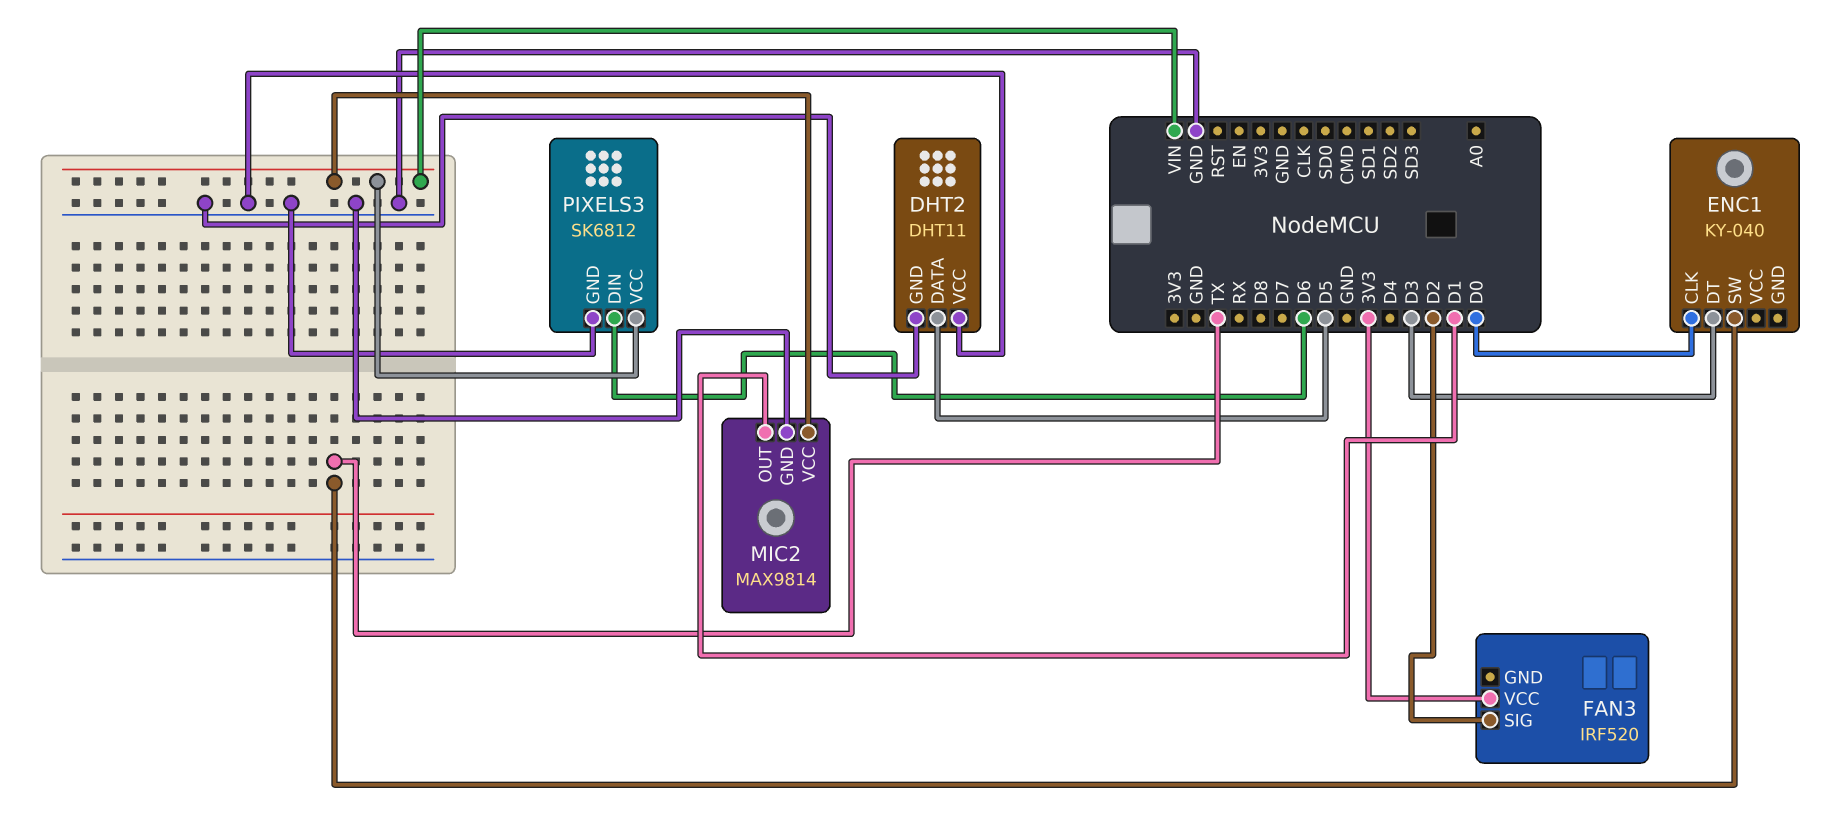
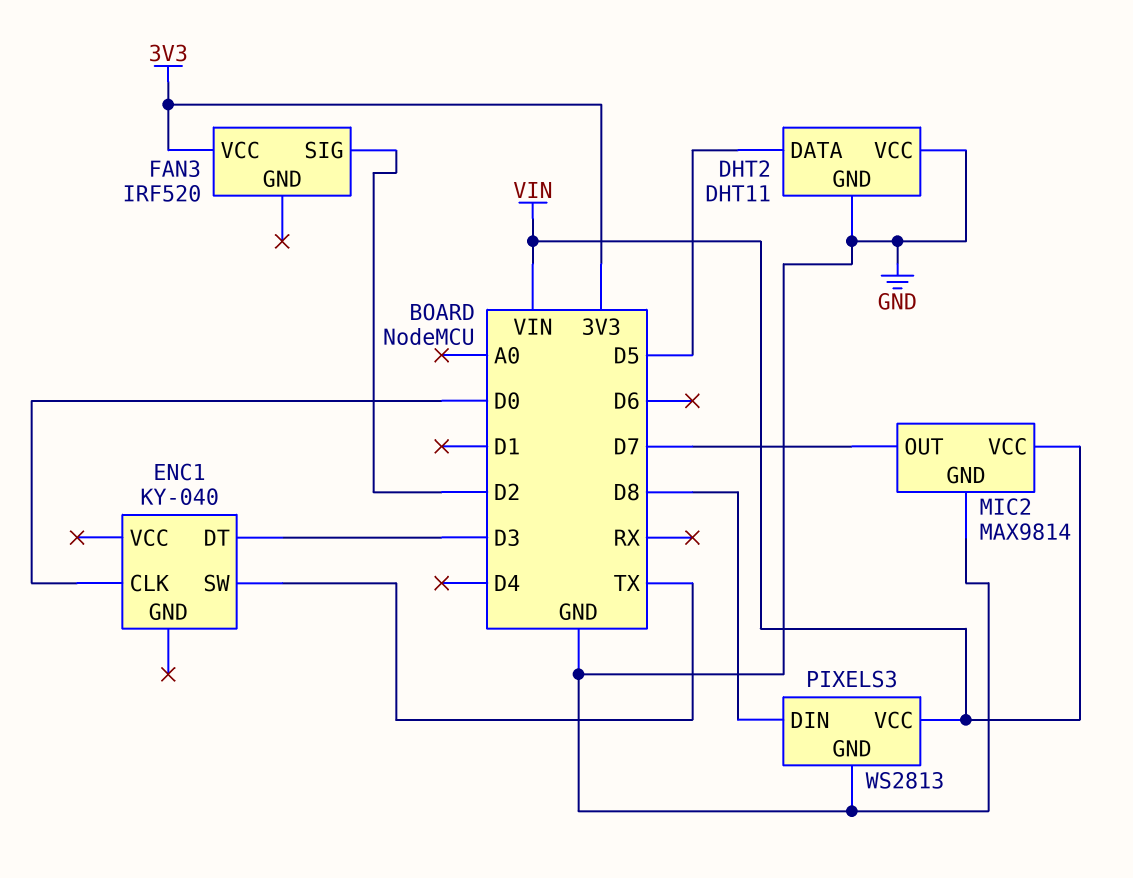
MIC2 pin OUT: D1 -> D7
PIXELS3: SK6812 -> WS2813
PIXELS3 pin DIN: D6 -> D8

